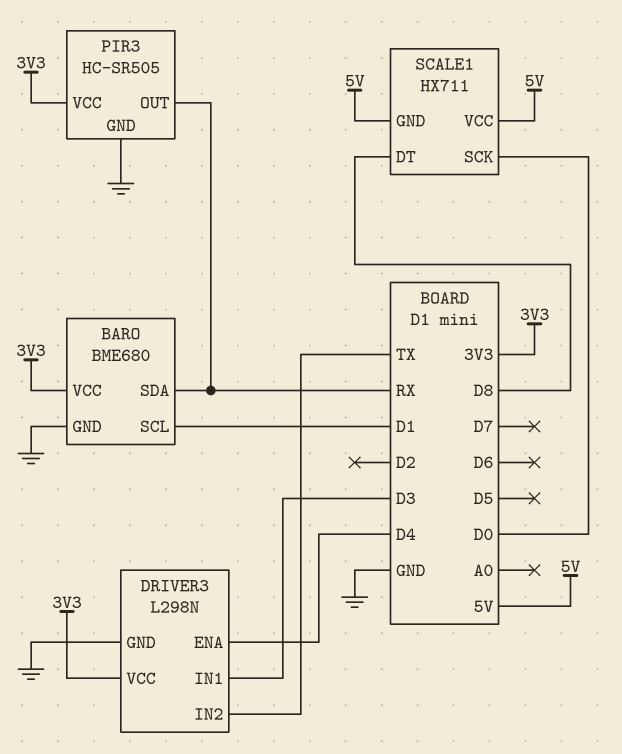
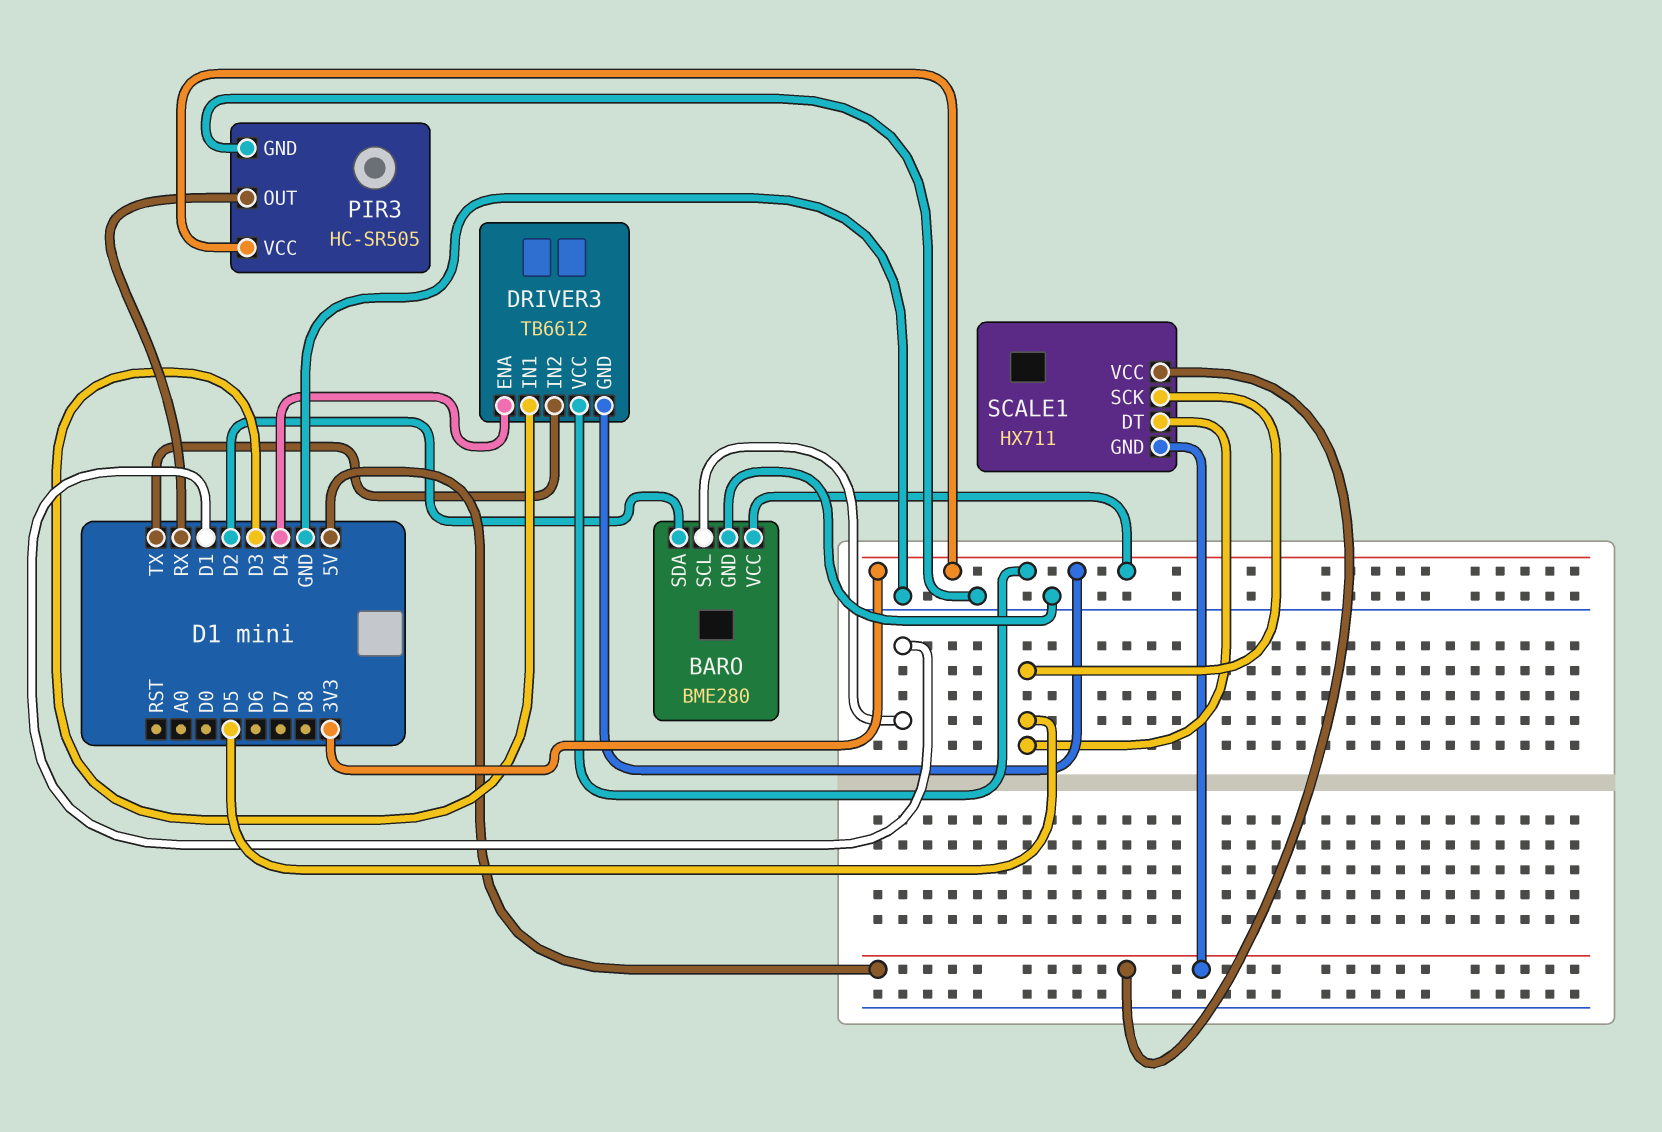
BARO: BME680 -> BME280
BARO pin SDA: RX -> D2
DRIVER3: L298N -> TB6612
DRIVER3 pin GND: GND -> 3V3
SCALE1 pin DT: D8 -> D5
SCALE1 pin SCK: D0 -> D5

